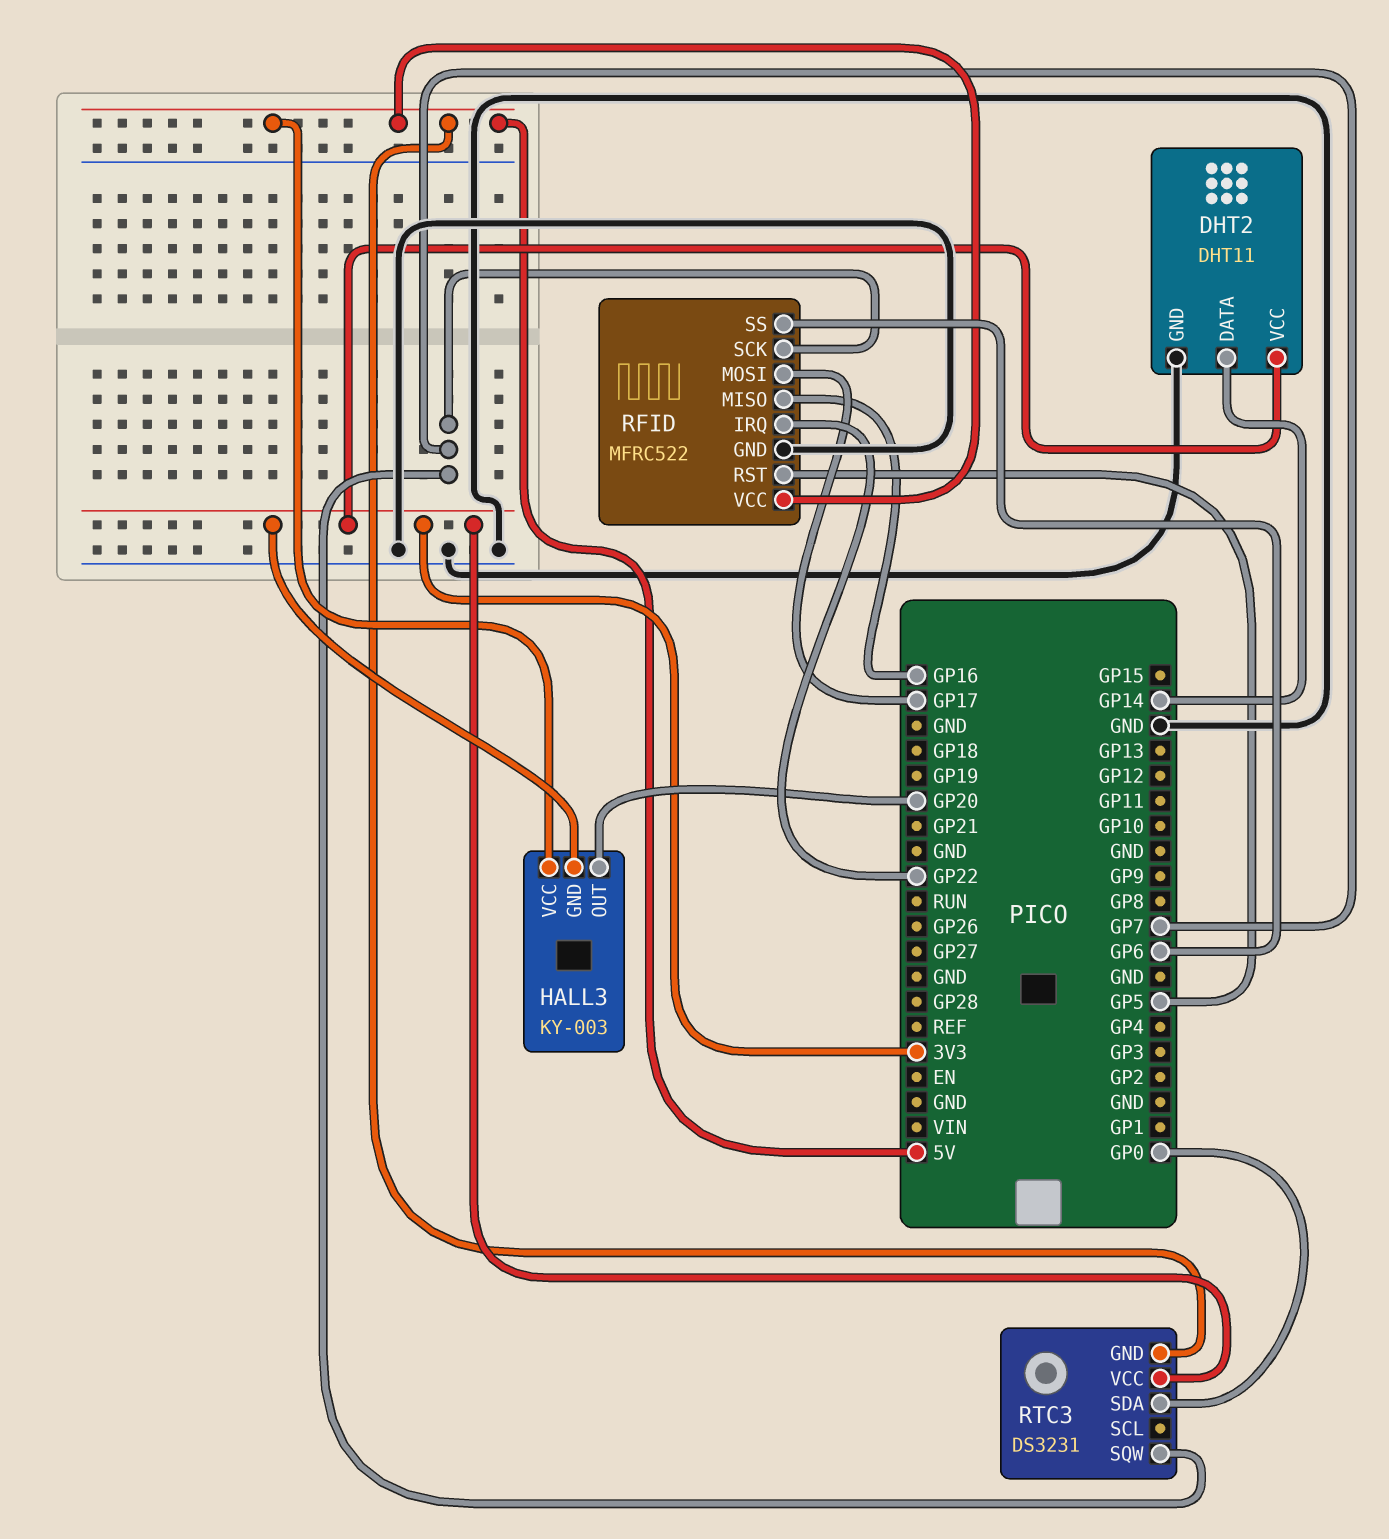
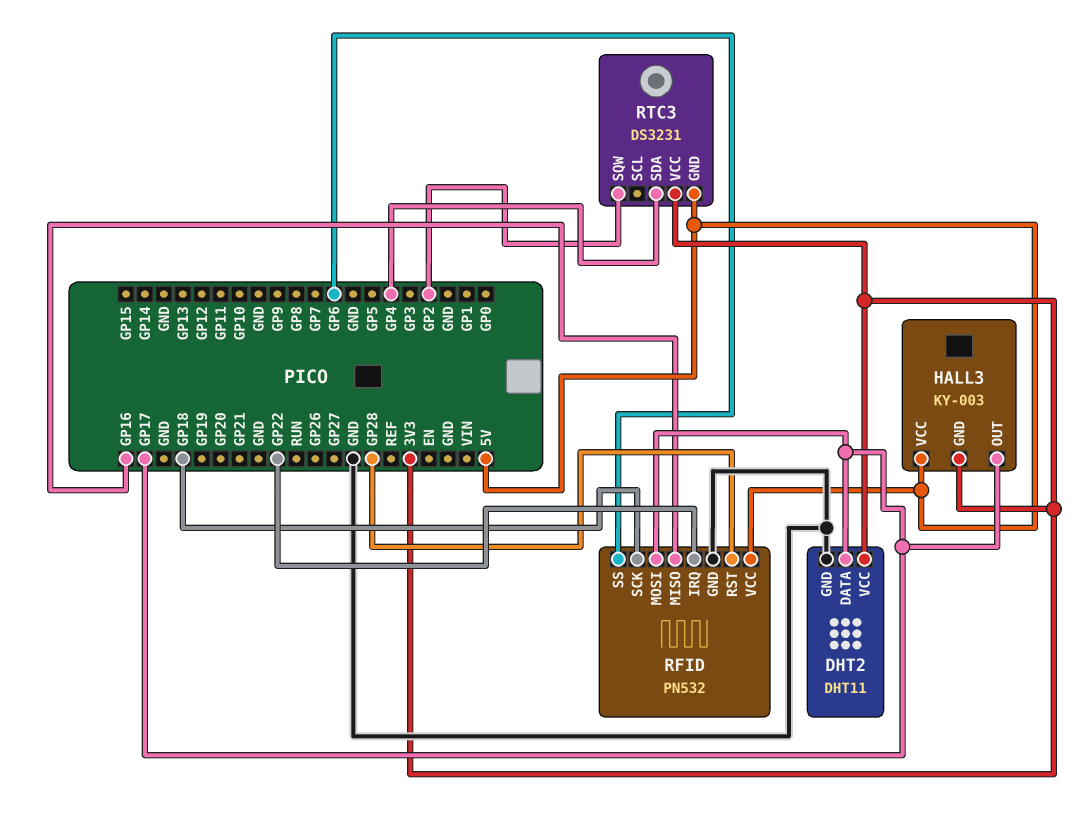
DHT2 pin DATA: GP14 -> GP17
HALL3 pin OUT: GP20 -> GP17
RFID: MFRC522 -> PN532
RFID pin RST: GP5 -> GP28
RFID pin SCK: GP7 -> GP18
RTC3 pin SDA: GP0 -> GP4
RTC3 pin SQW: GP7 -> GP2

